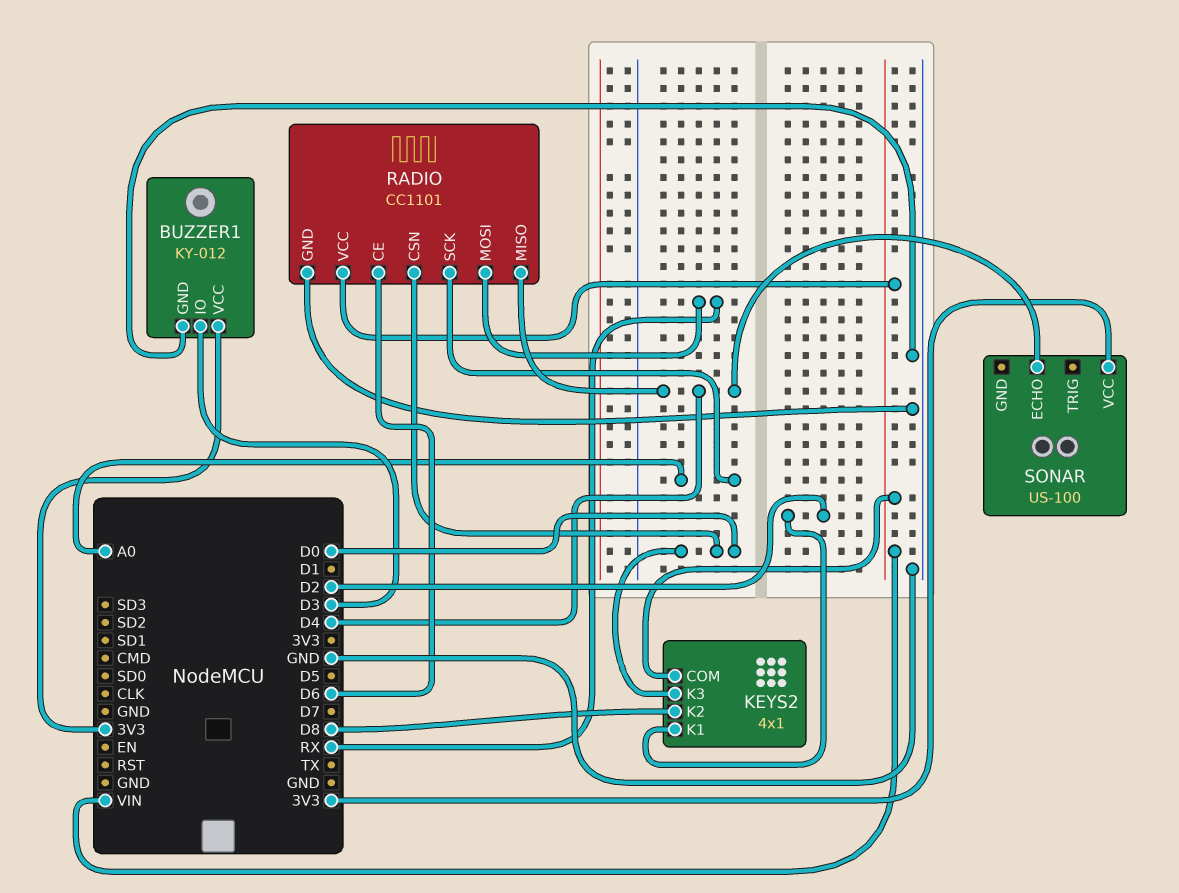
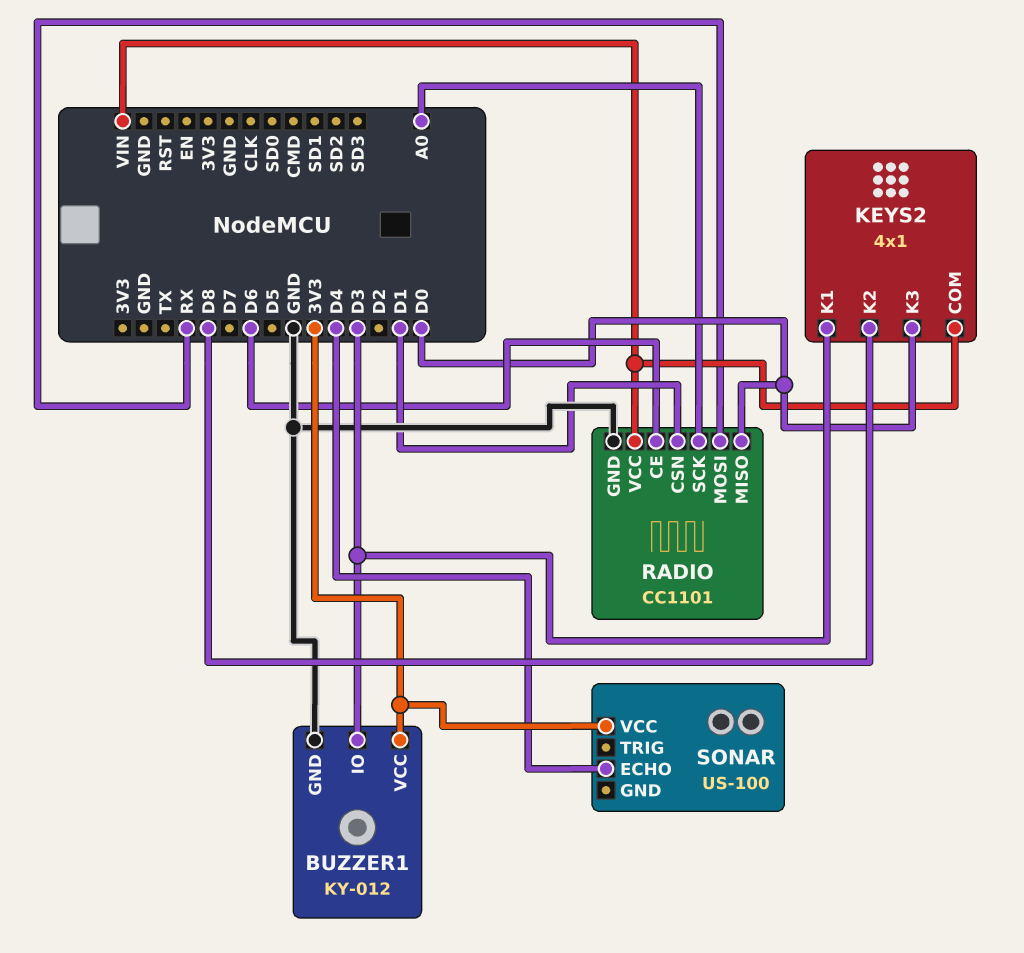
KEYS2 pin K1: D2 -> D3
RADIO pin CSN: D0 -> D1
RADIO pin MISO: D4 -> D0

